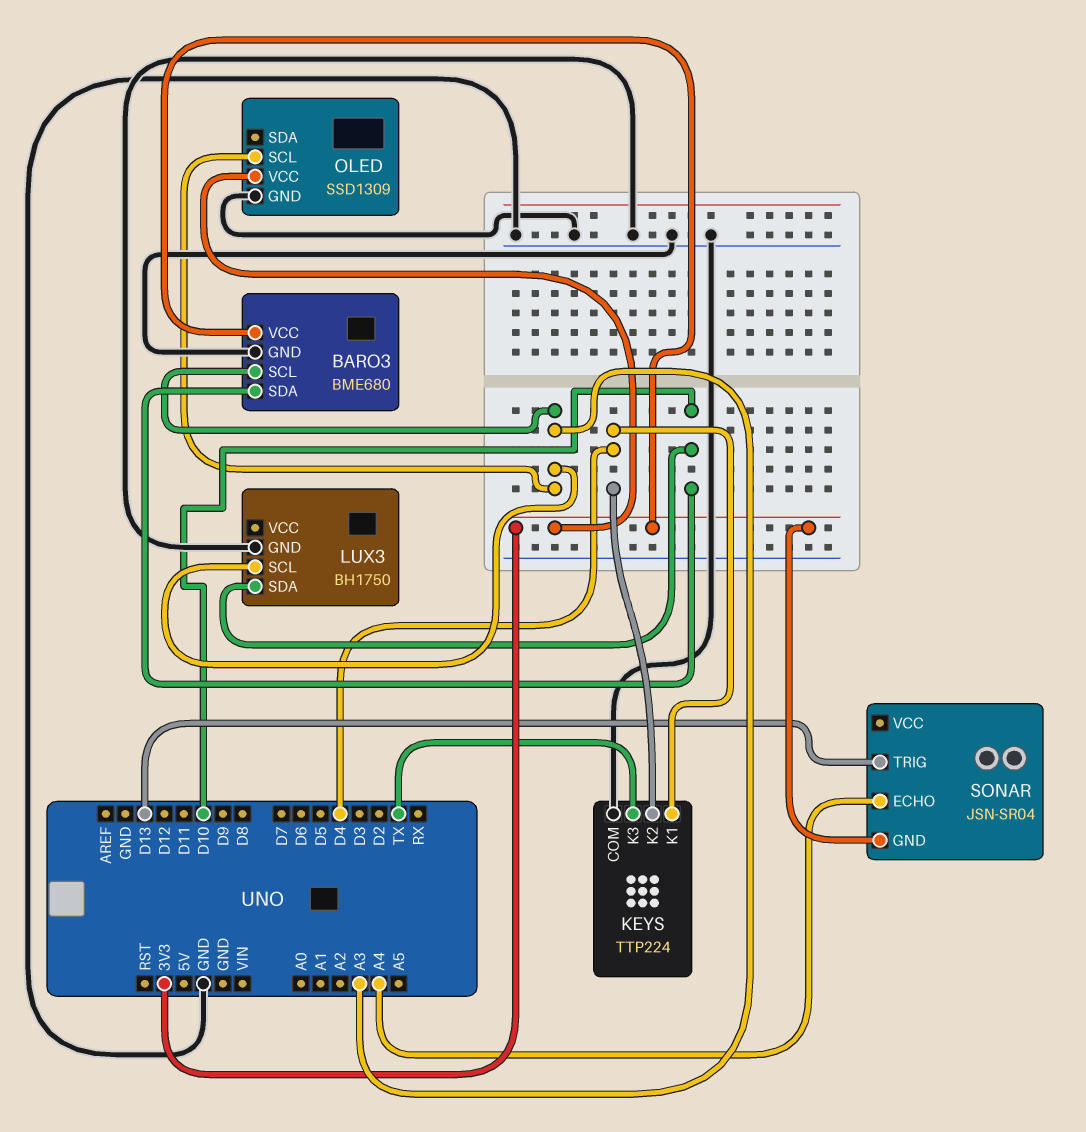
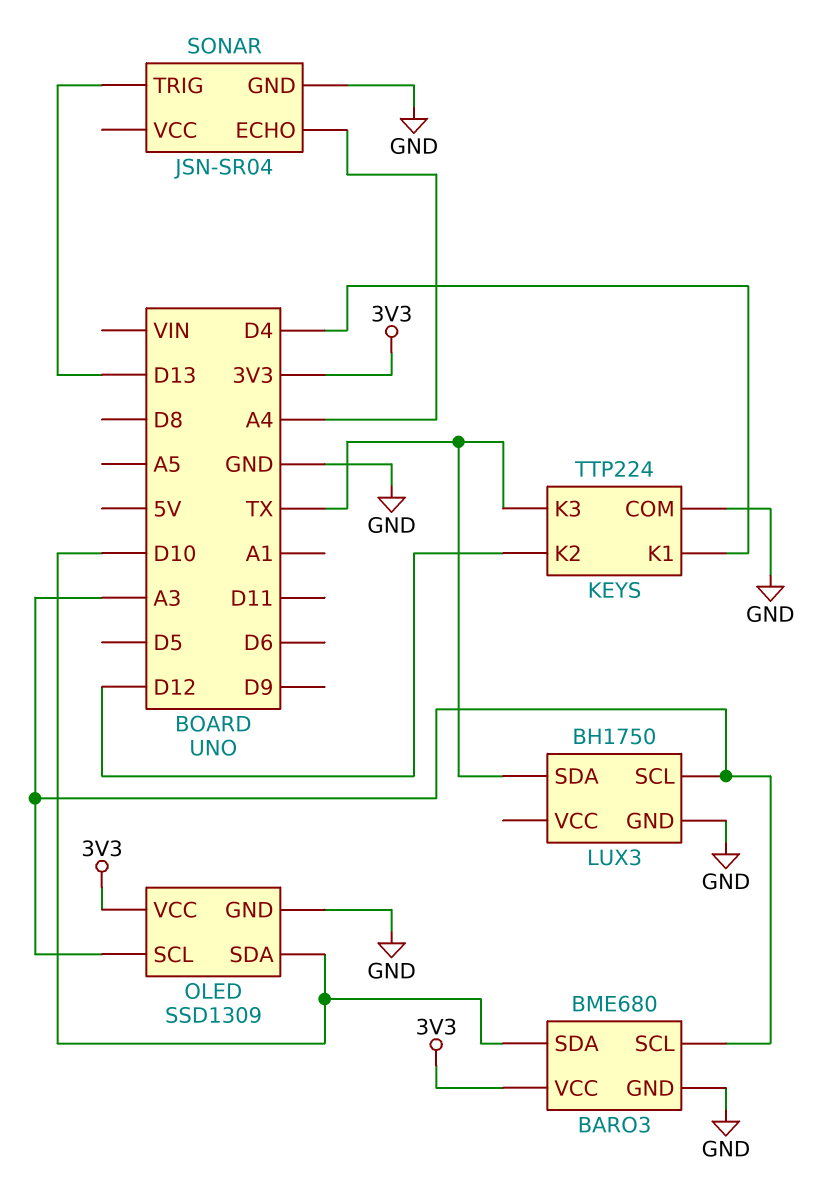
KEYS pin K2: D4 -> D12
LUX3 pin SDA: D10 -> TX
OLED pin SDA: none -> D10
SONAR pin GND: 3V3 -> GND

